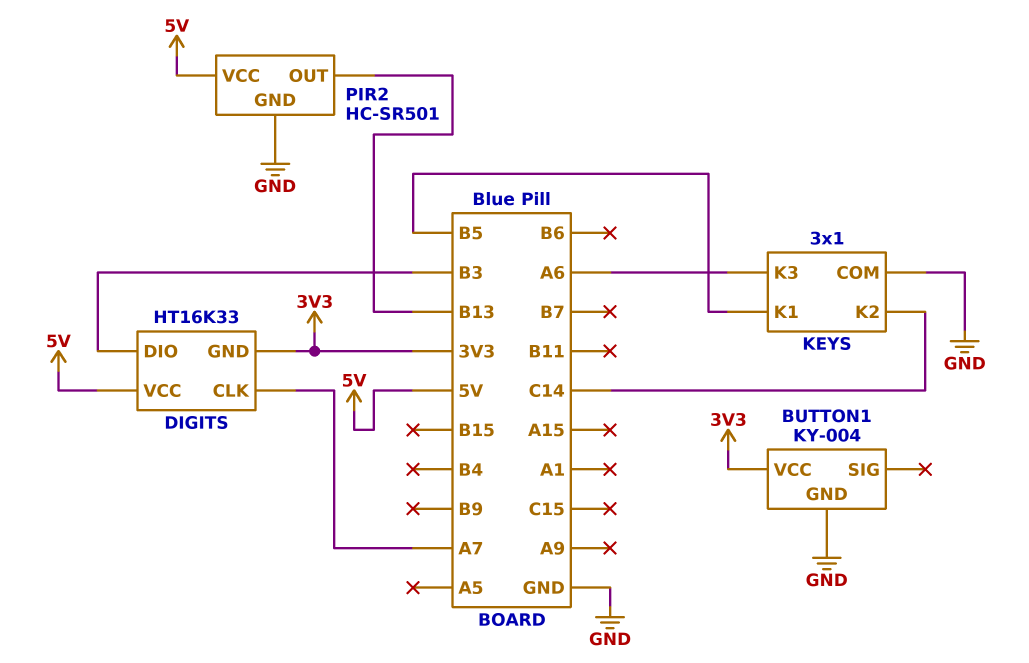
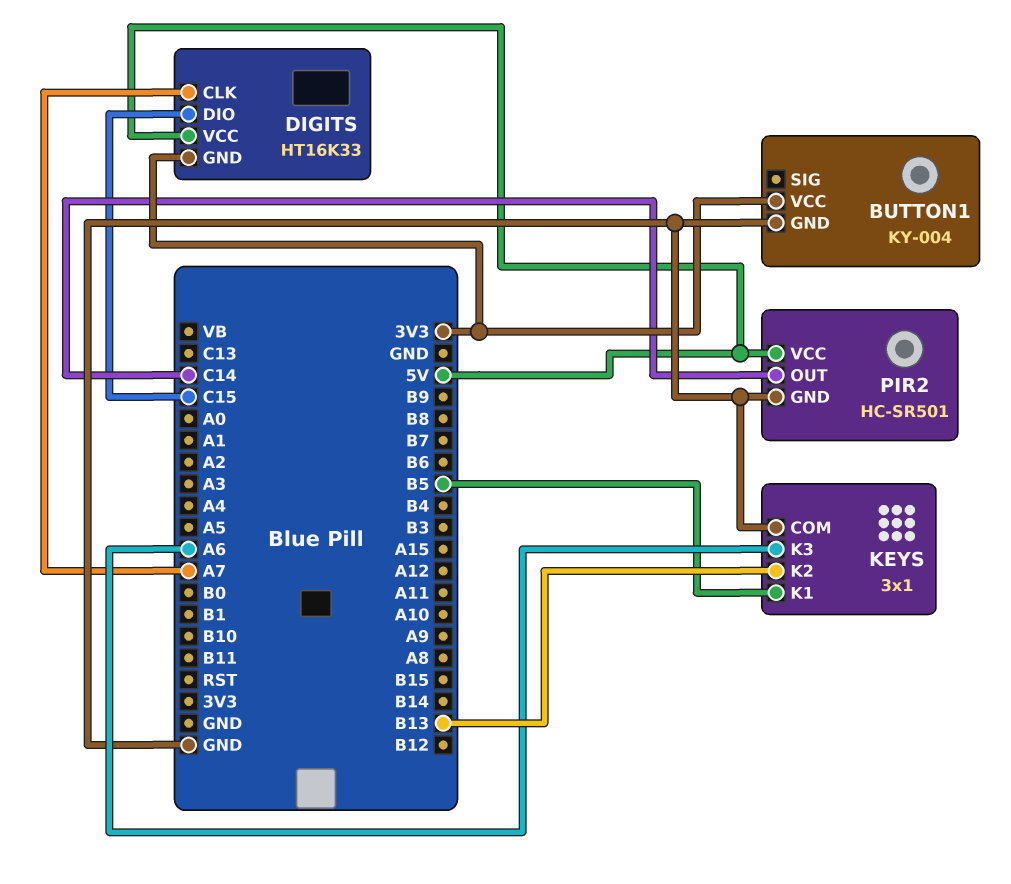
DIGITS pin DIO: B3 -> C15
KEYS pin K2: C14 -> B13
PIR2 pin OUT: B13 -> C14

